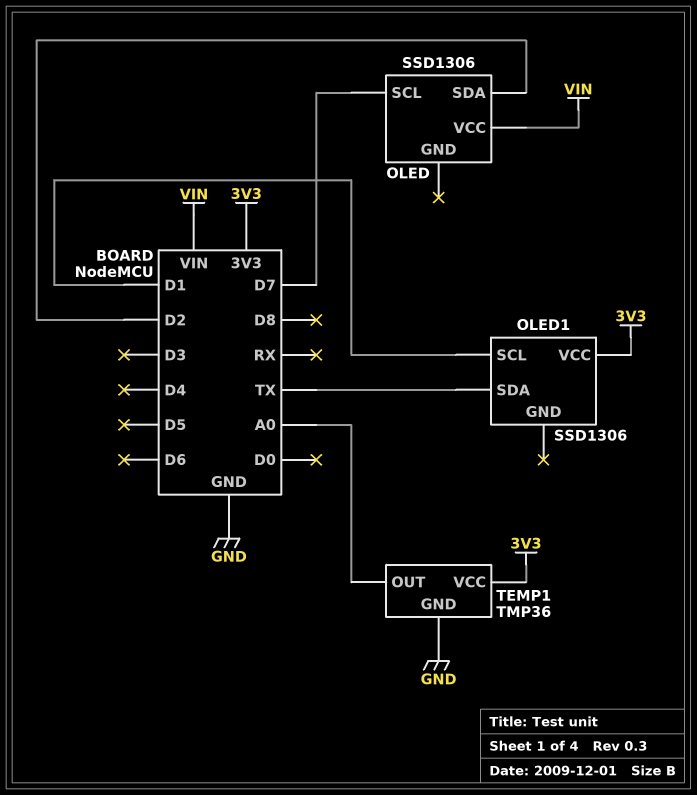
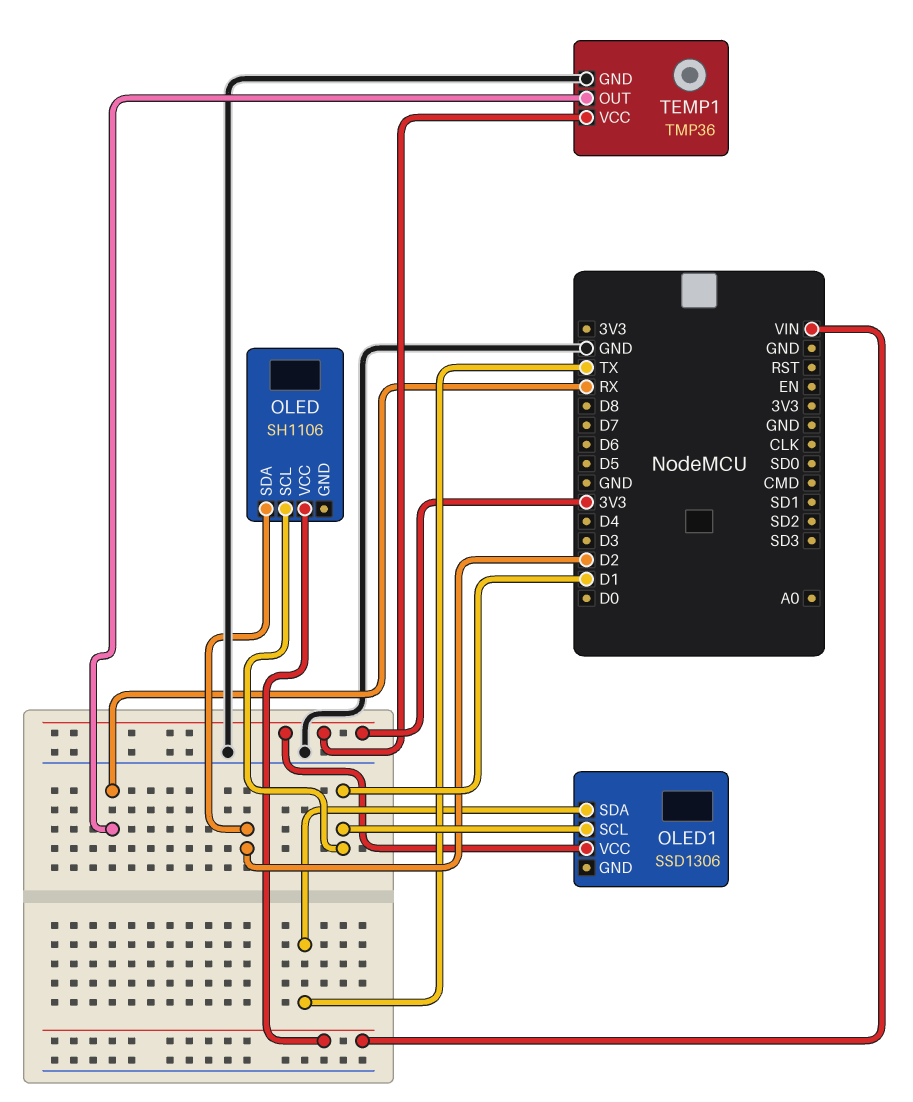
OLED: SSD1306 -> SH1106
OLED pin SCL: D7 -> D1
TEMP1 pin OUT: A0 -> RX

